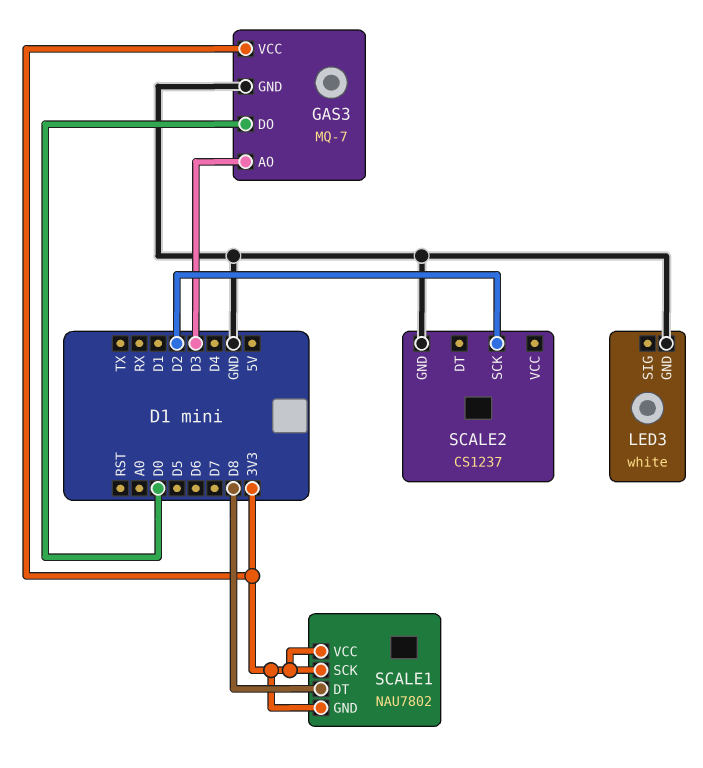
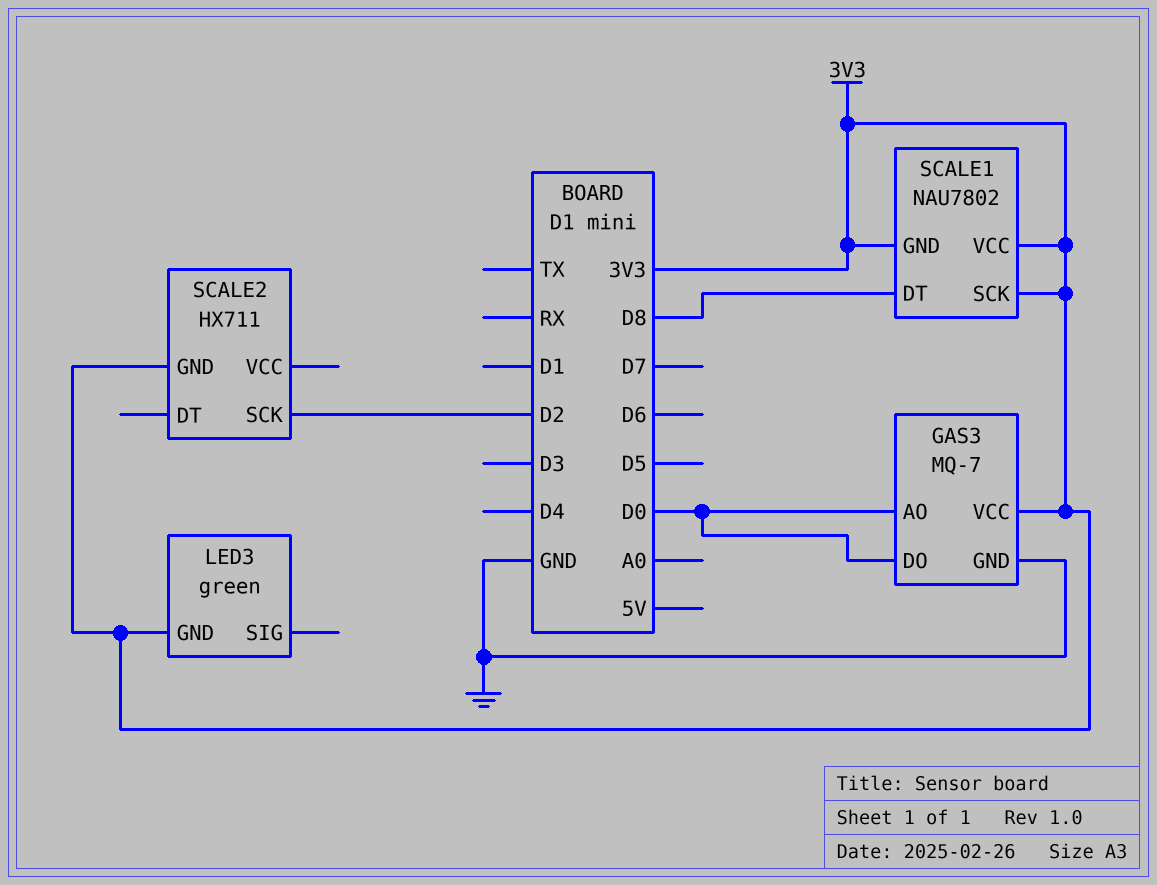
GAS3 pin AO: D3 -> D0
LED3: white -> green
LED3 pin GND: GND -> 3V3
SCALE2: CS1237 -> HX711
SCALE2 pin GND: GND -> 3V3

